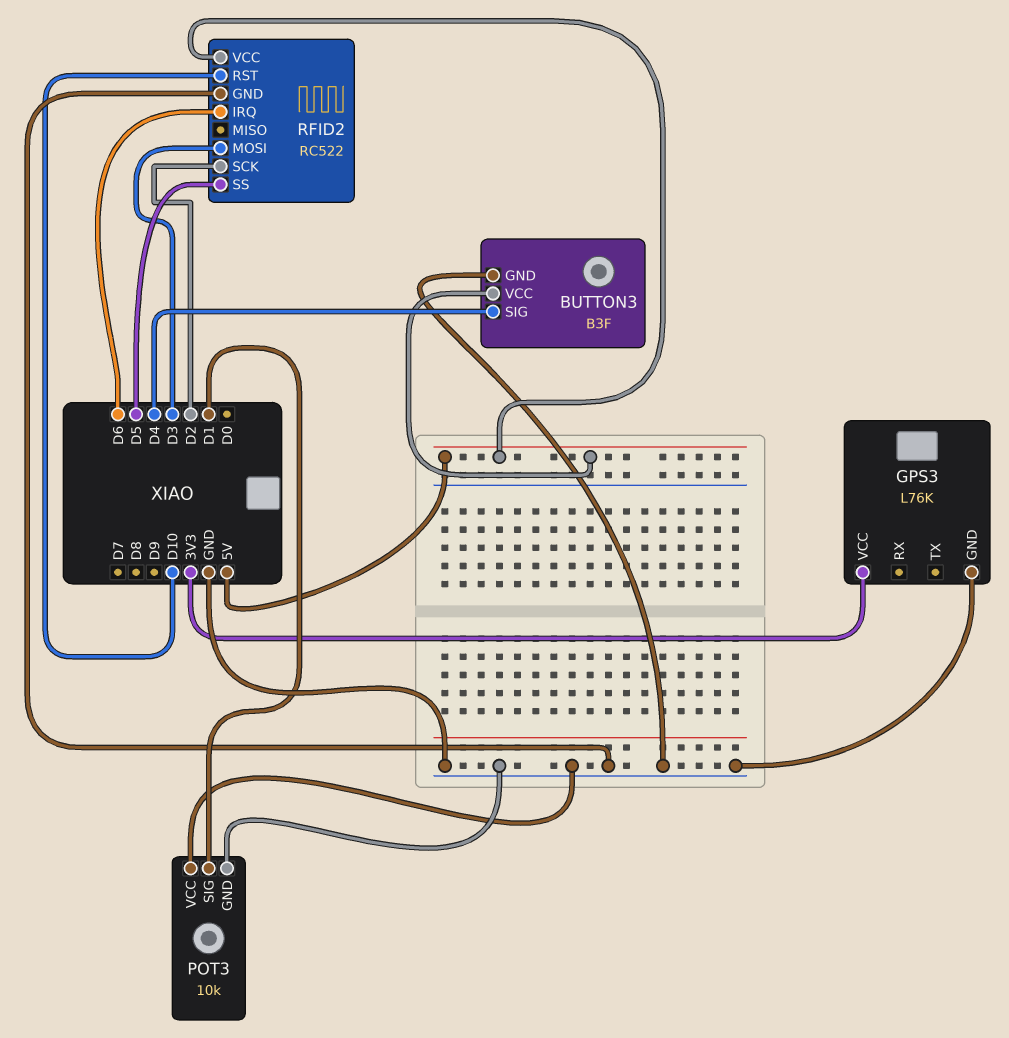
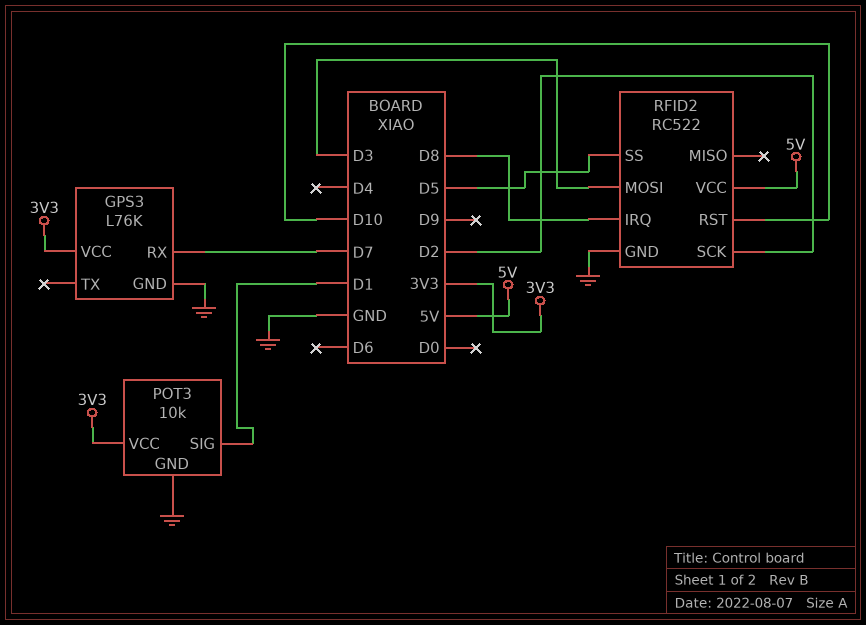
BUTTON3: B3F -> none
BUTTON3 pin GND: GND -> none
BUTTON3 pin SIG: D4 -> none
BUTTON3 pin VCC: 5V -> none
GPS3 pin RX: none -> D7
POT3 pin VCC: GND -> 3V3
RFID2 pin IRQ: D6 -> D8

